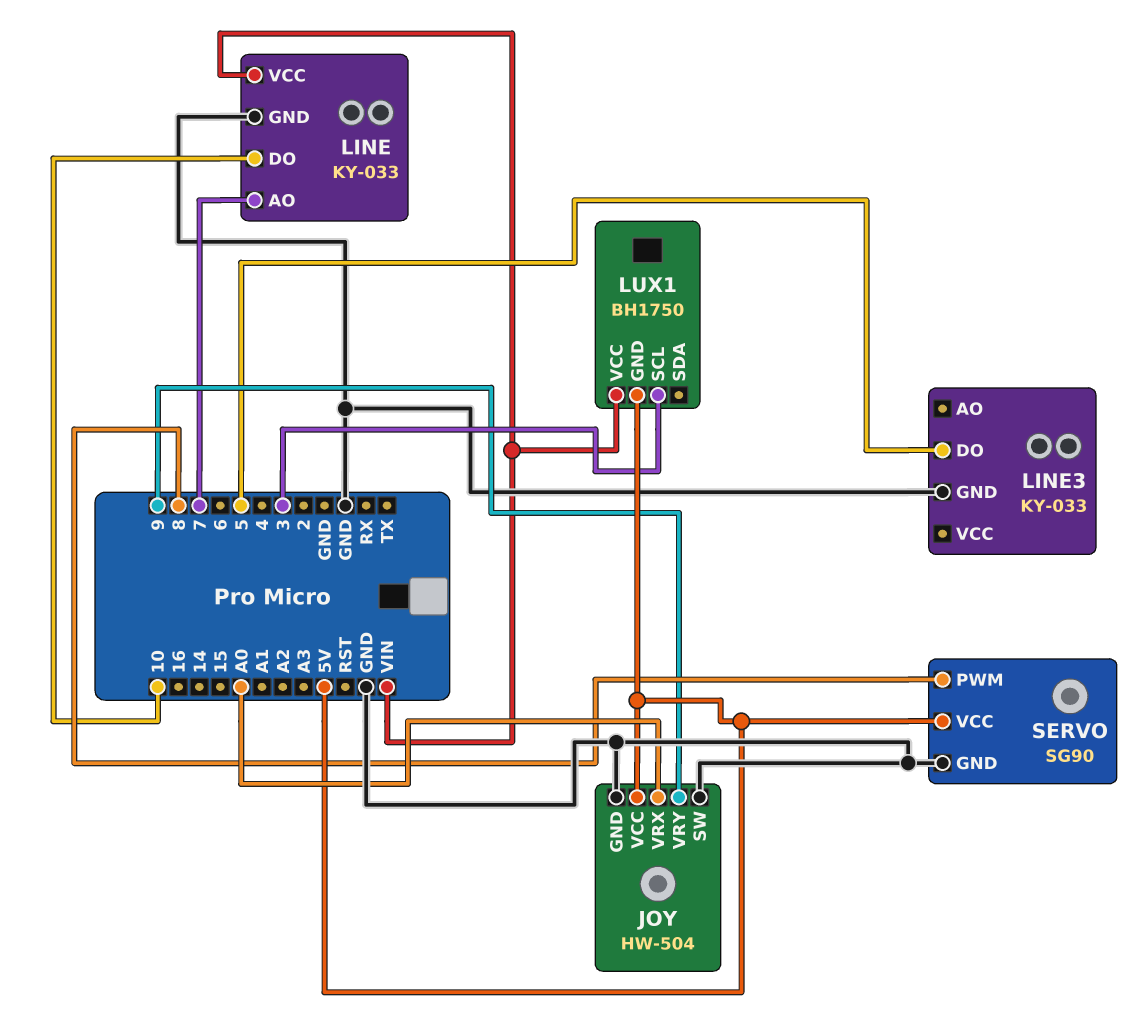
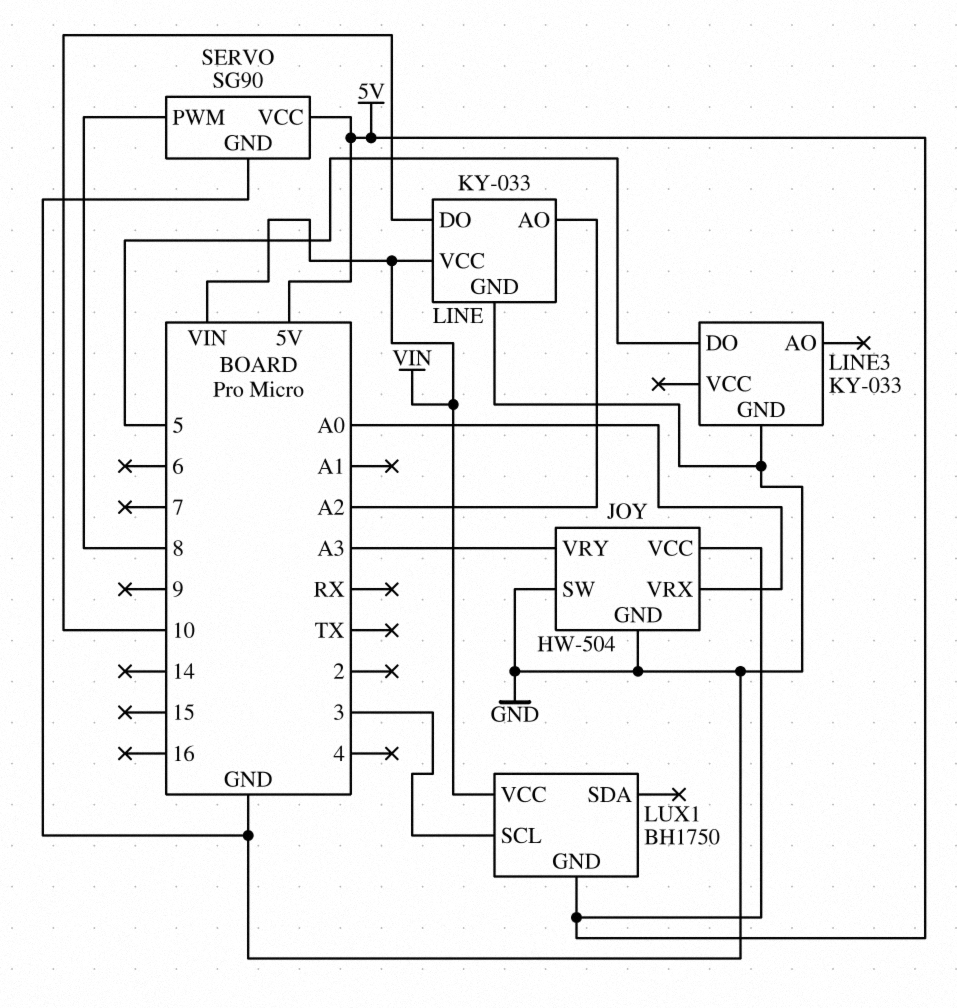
JOY pin VRY: 9 -> A3
LINE pin AO: 7 -> A2

